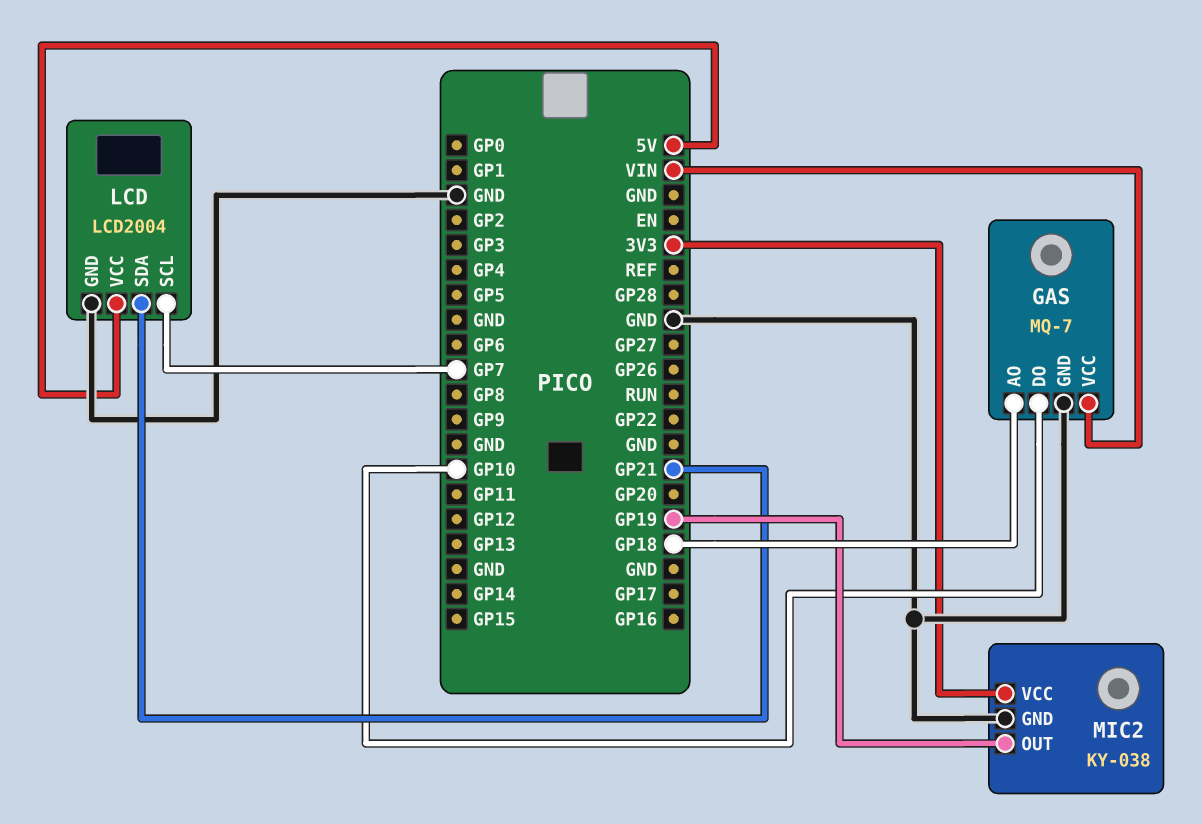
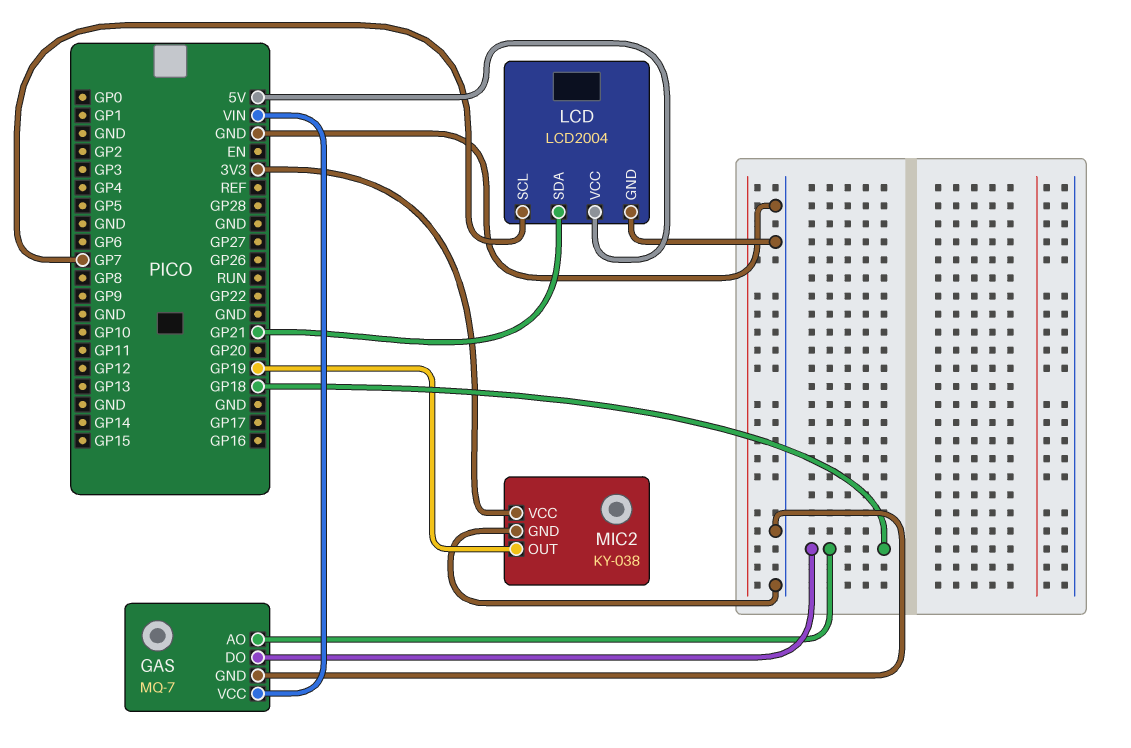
GAS pin DO: GP10 -> GP18

